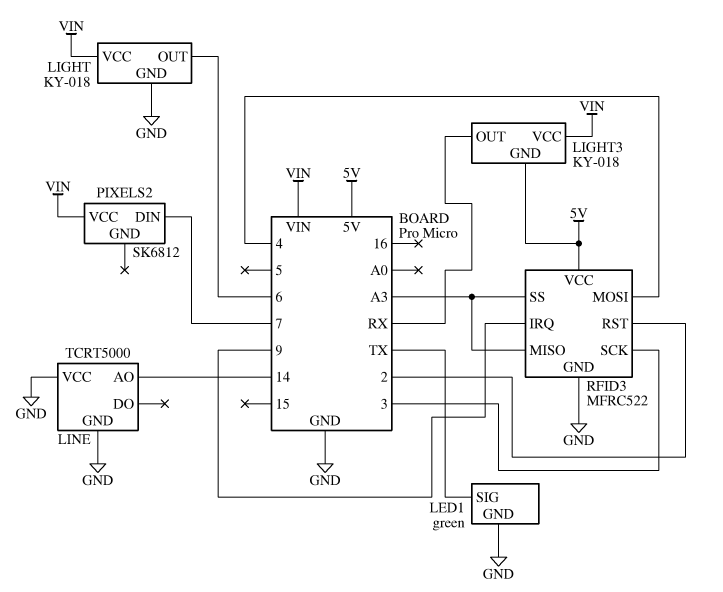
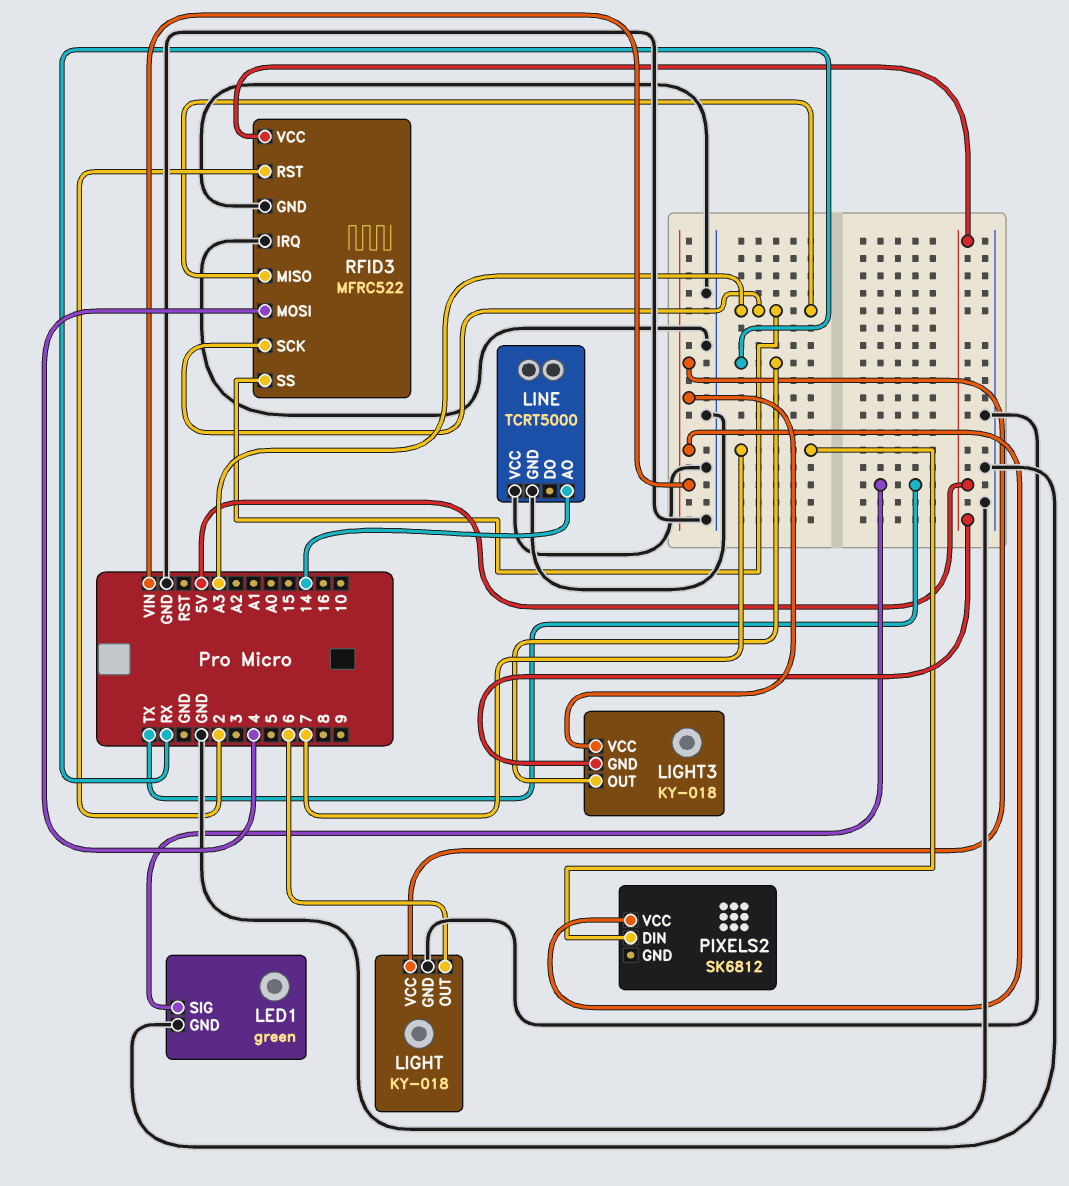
RFID3 pin IRQ: 9 -> GND
RFID3 pin SCK: 3 -> A3

